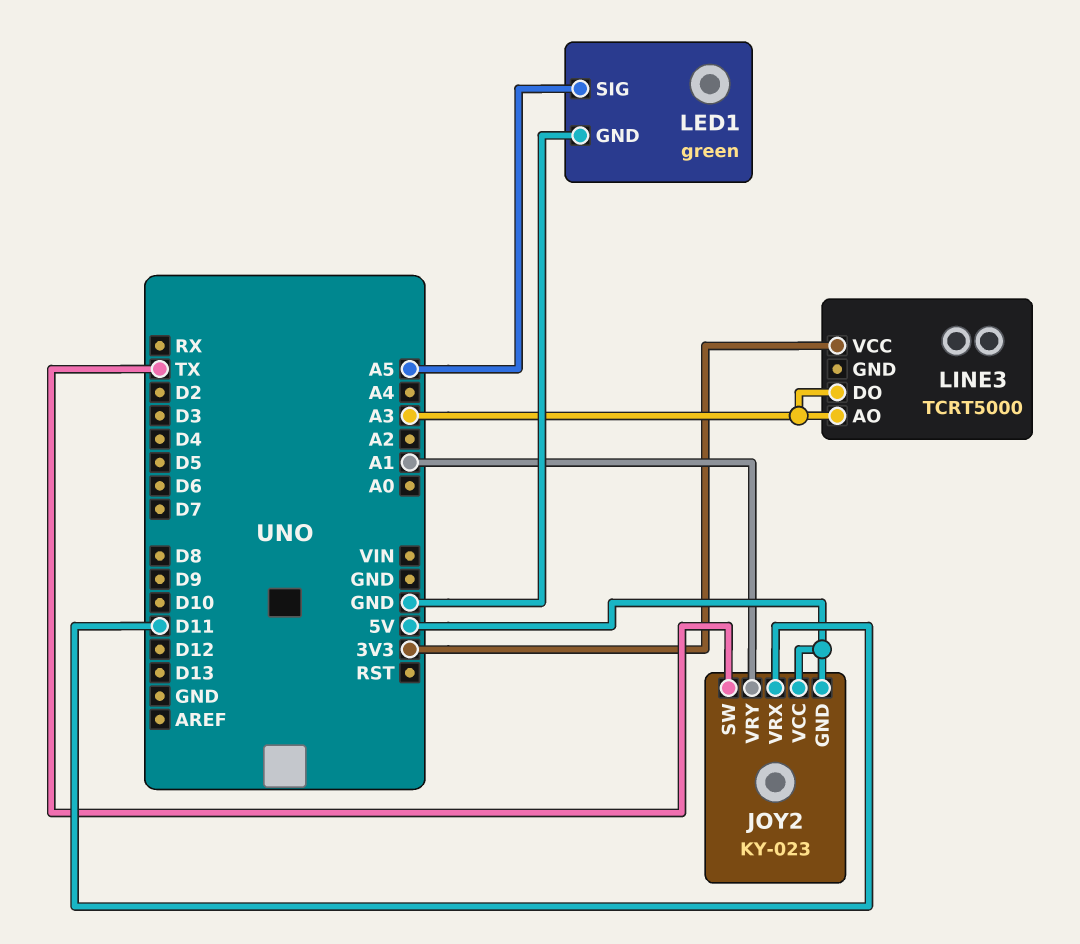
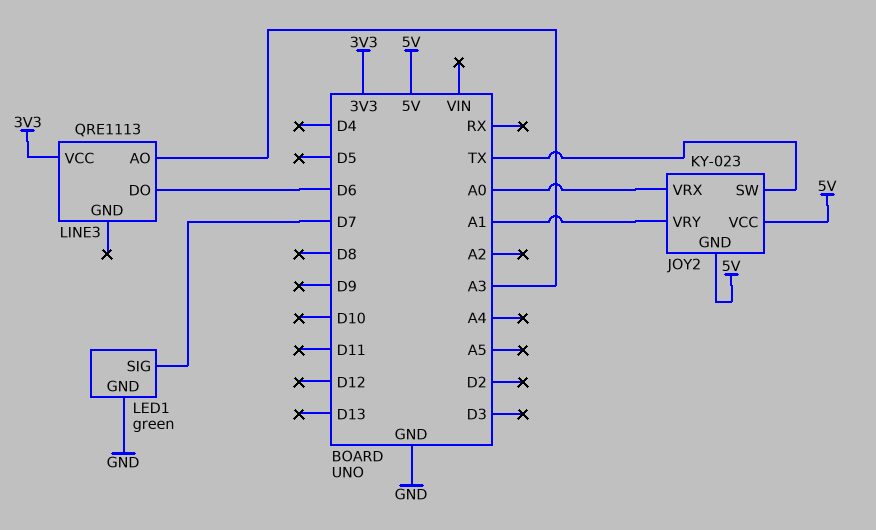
JOY2 pin VRX: D11 -> A0
LED1 pin SIG: A5 -> D7
LINE3: TCRT5000 -> QRE1113
LINE3 pin DO: A3 -> D6

